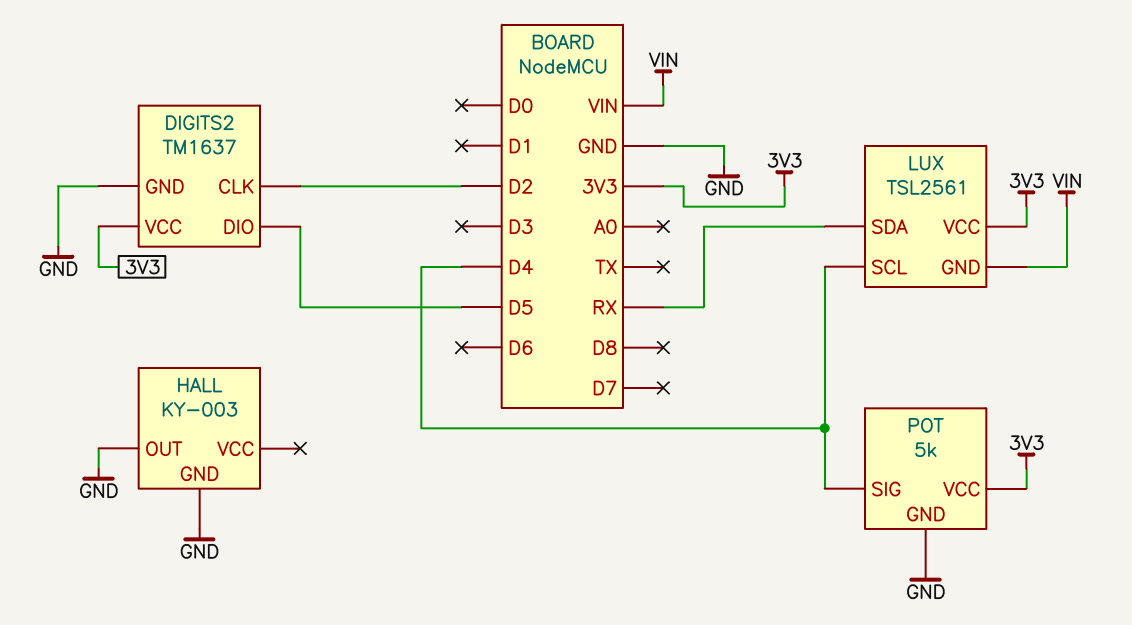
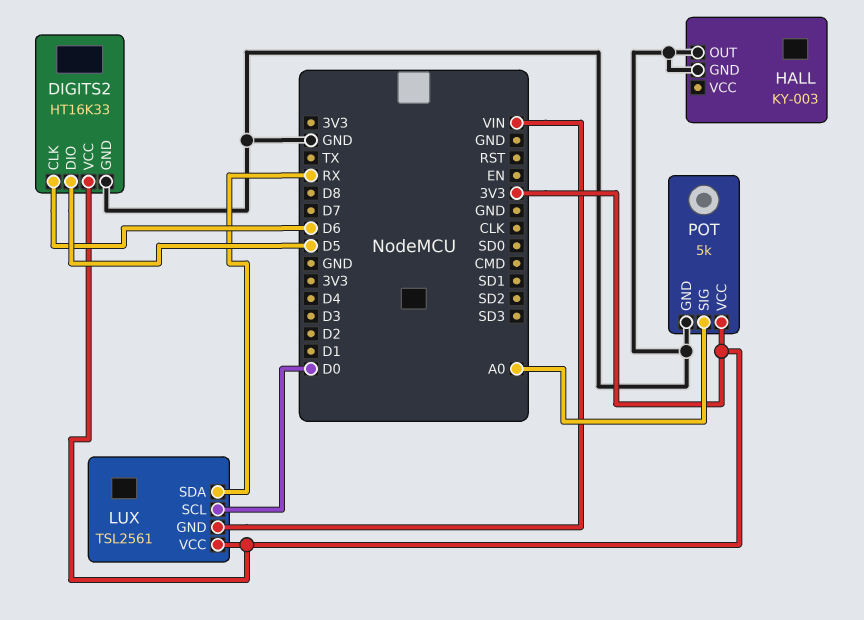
DIGITS2: TM1637 -> HT16K33
DIGITS2 pin CLK: D2 -> D6
LUX pin SCL: D4 -> D0
POT pin SIG: D4 -> A0

